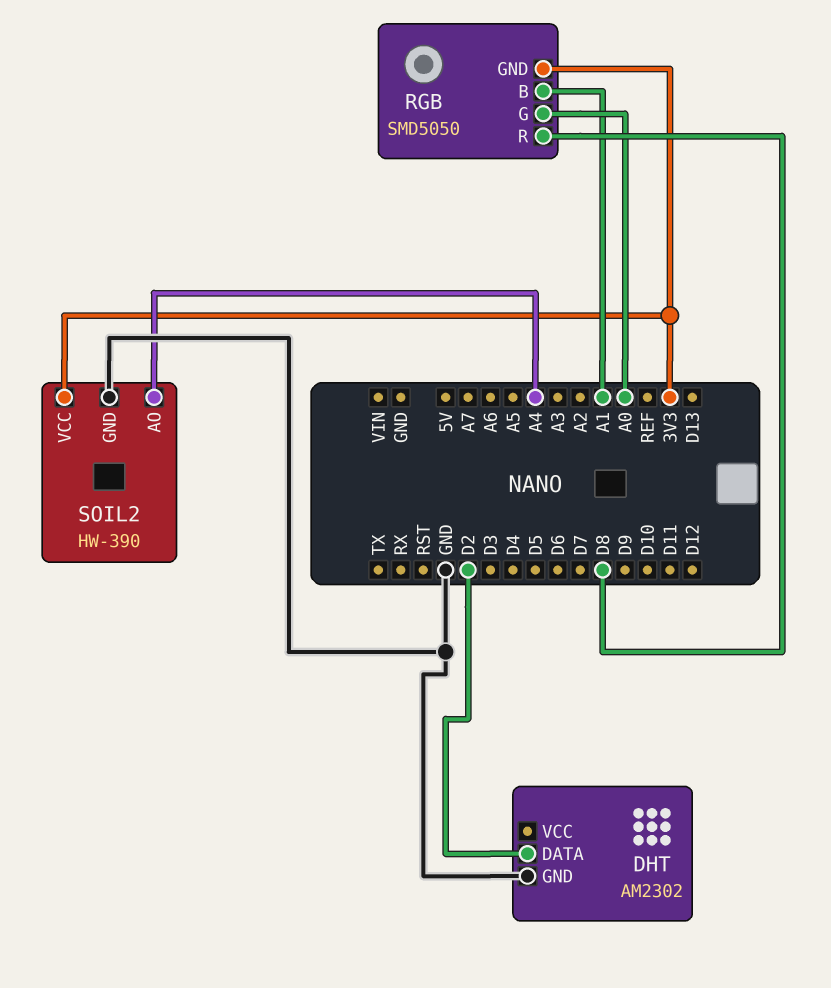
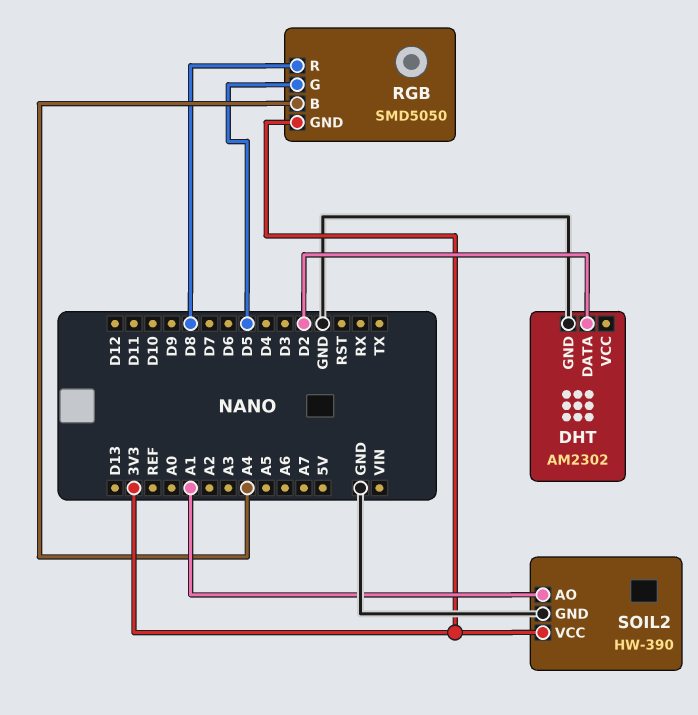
RGB pin B: A1 -> A4
RGB pin G: A0 -> D5
SOIL2 pin AO: A4 -> A1

